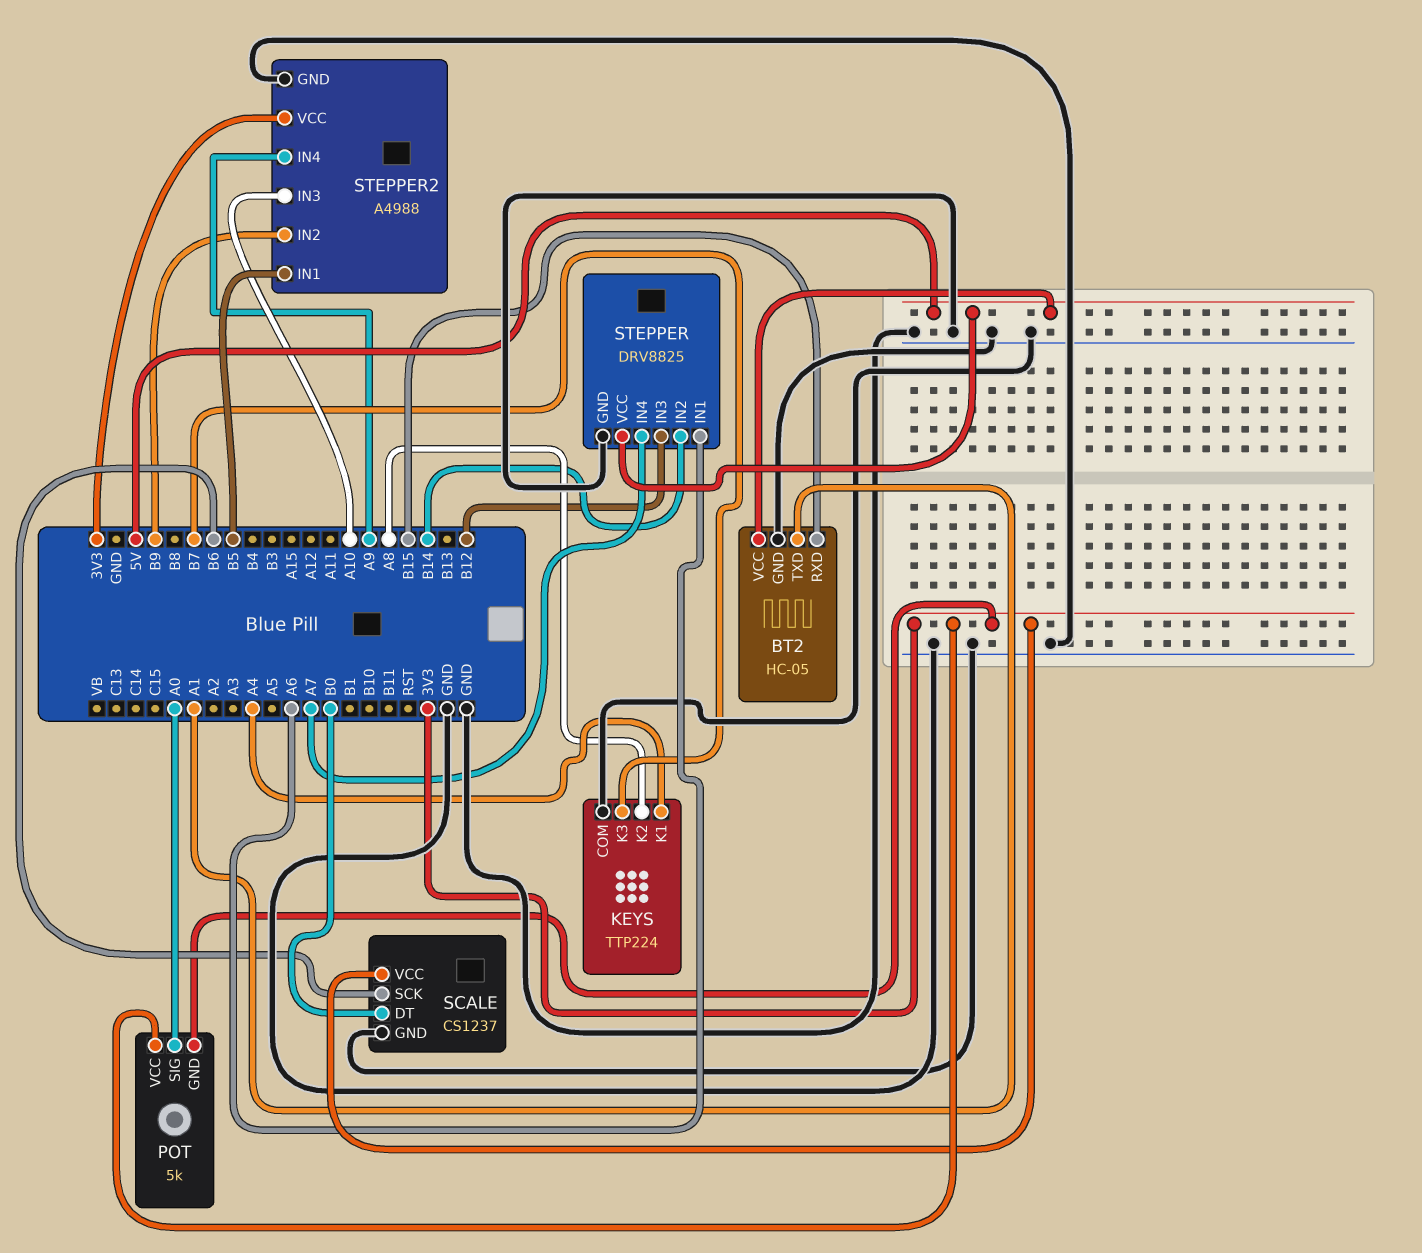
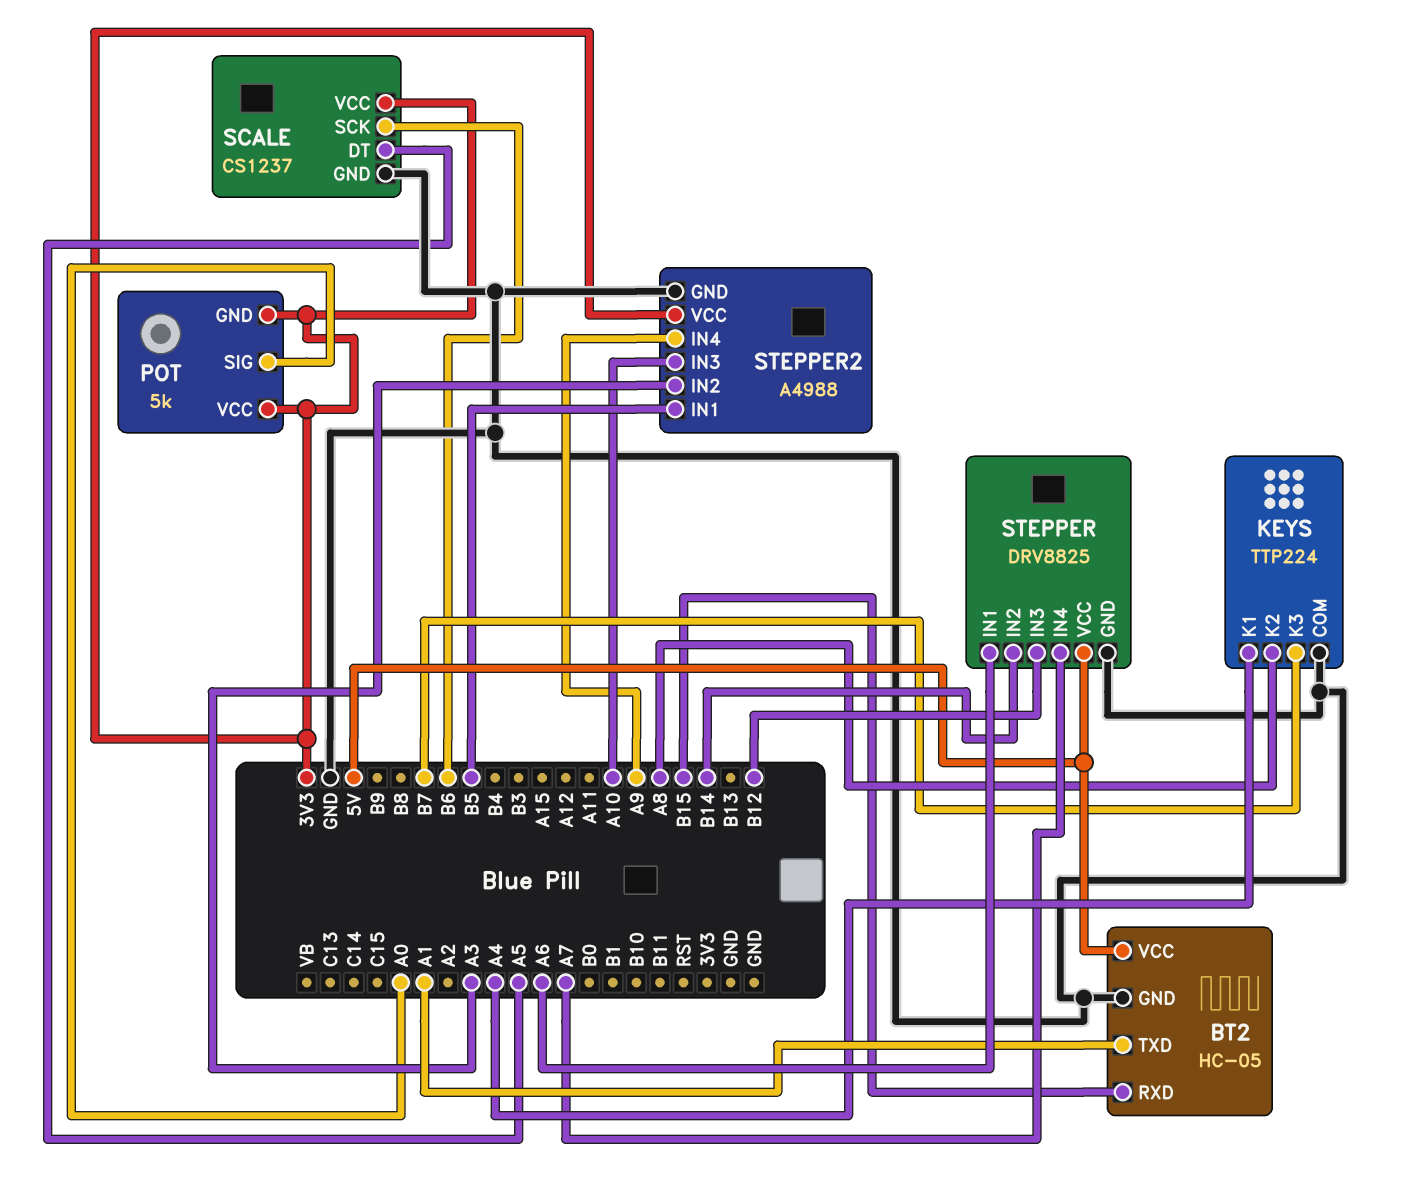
SCALE pin DT: B0 -> A5
STEPPER2 pin IN2: B9 -> A3

